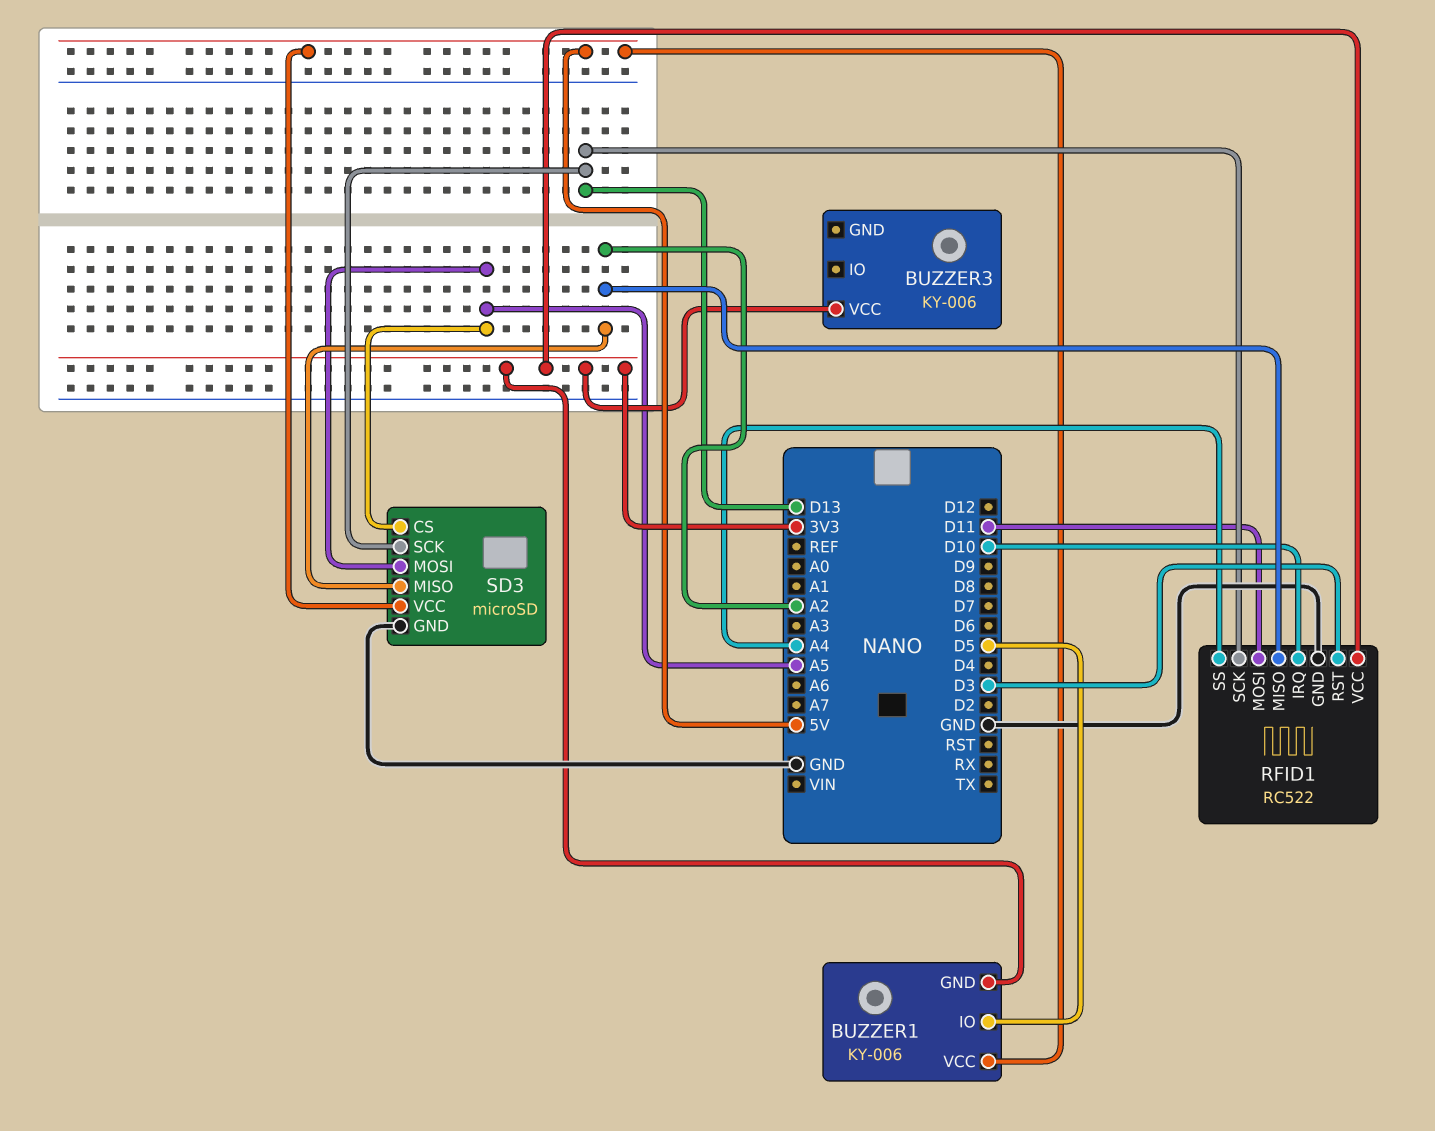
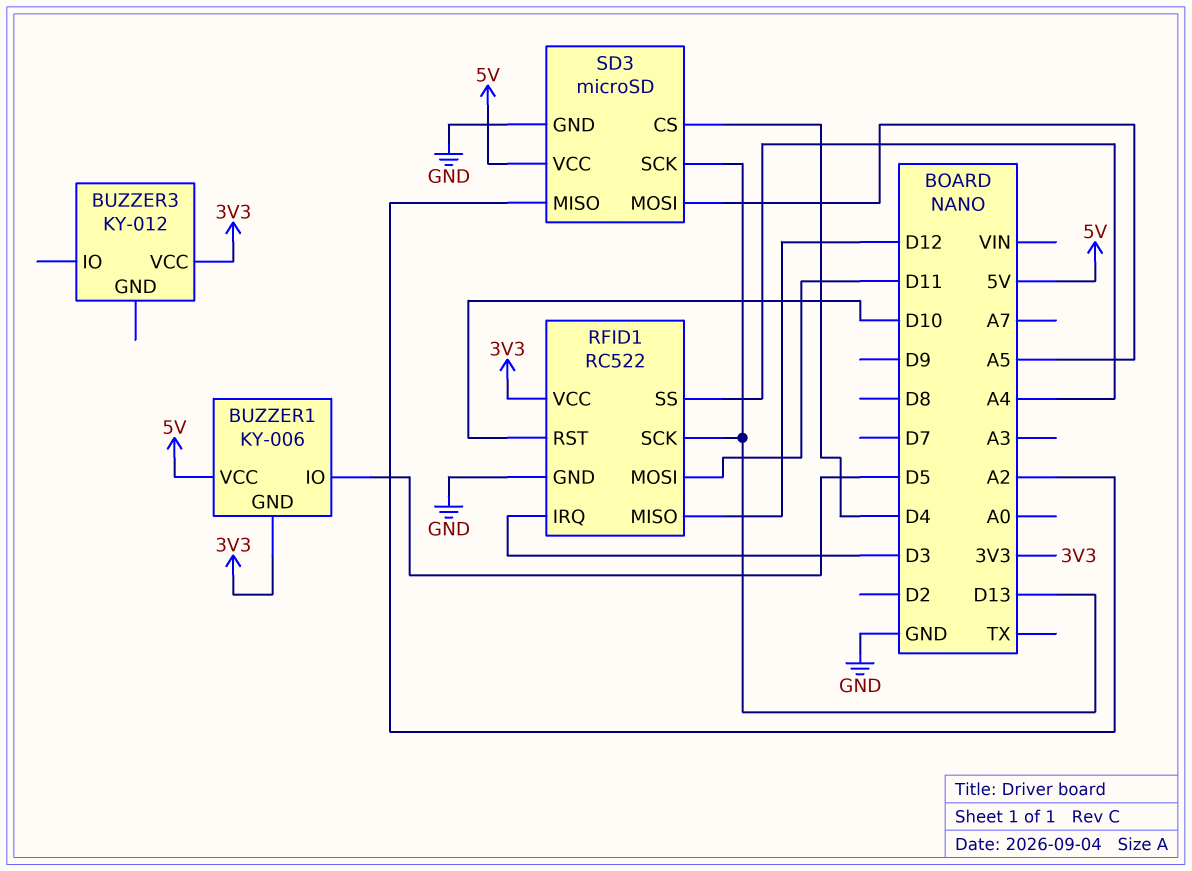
BUZZER3: KY-006 -> KY-012
RFID1 pin IRQ: D10 -> D3
RFID1 pin MISO: A2 -> D12
RFID1 pin RST: D3 -> D10
SD3 pin CS: A5 -> D4

